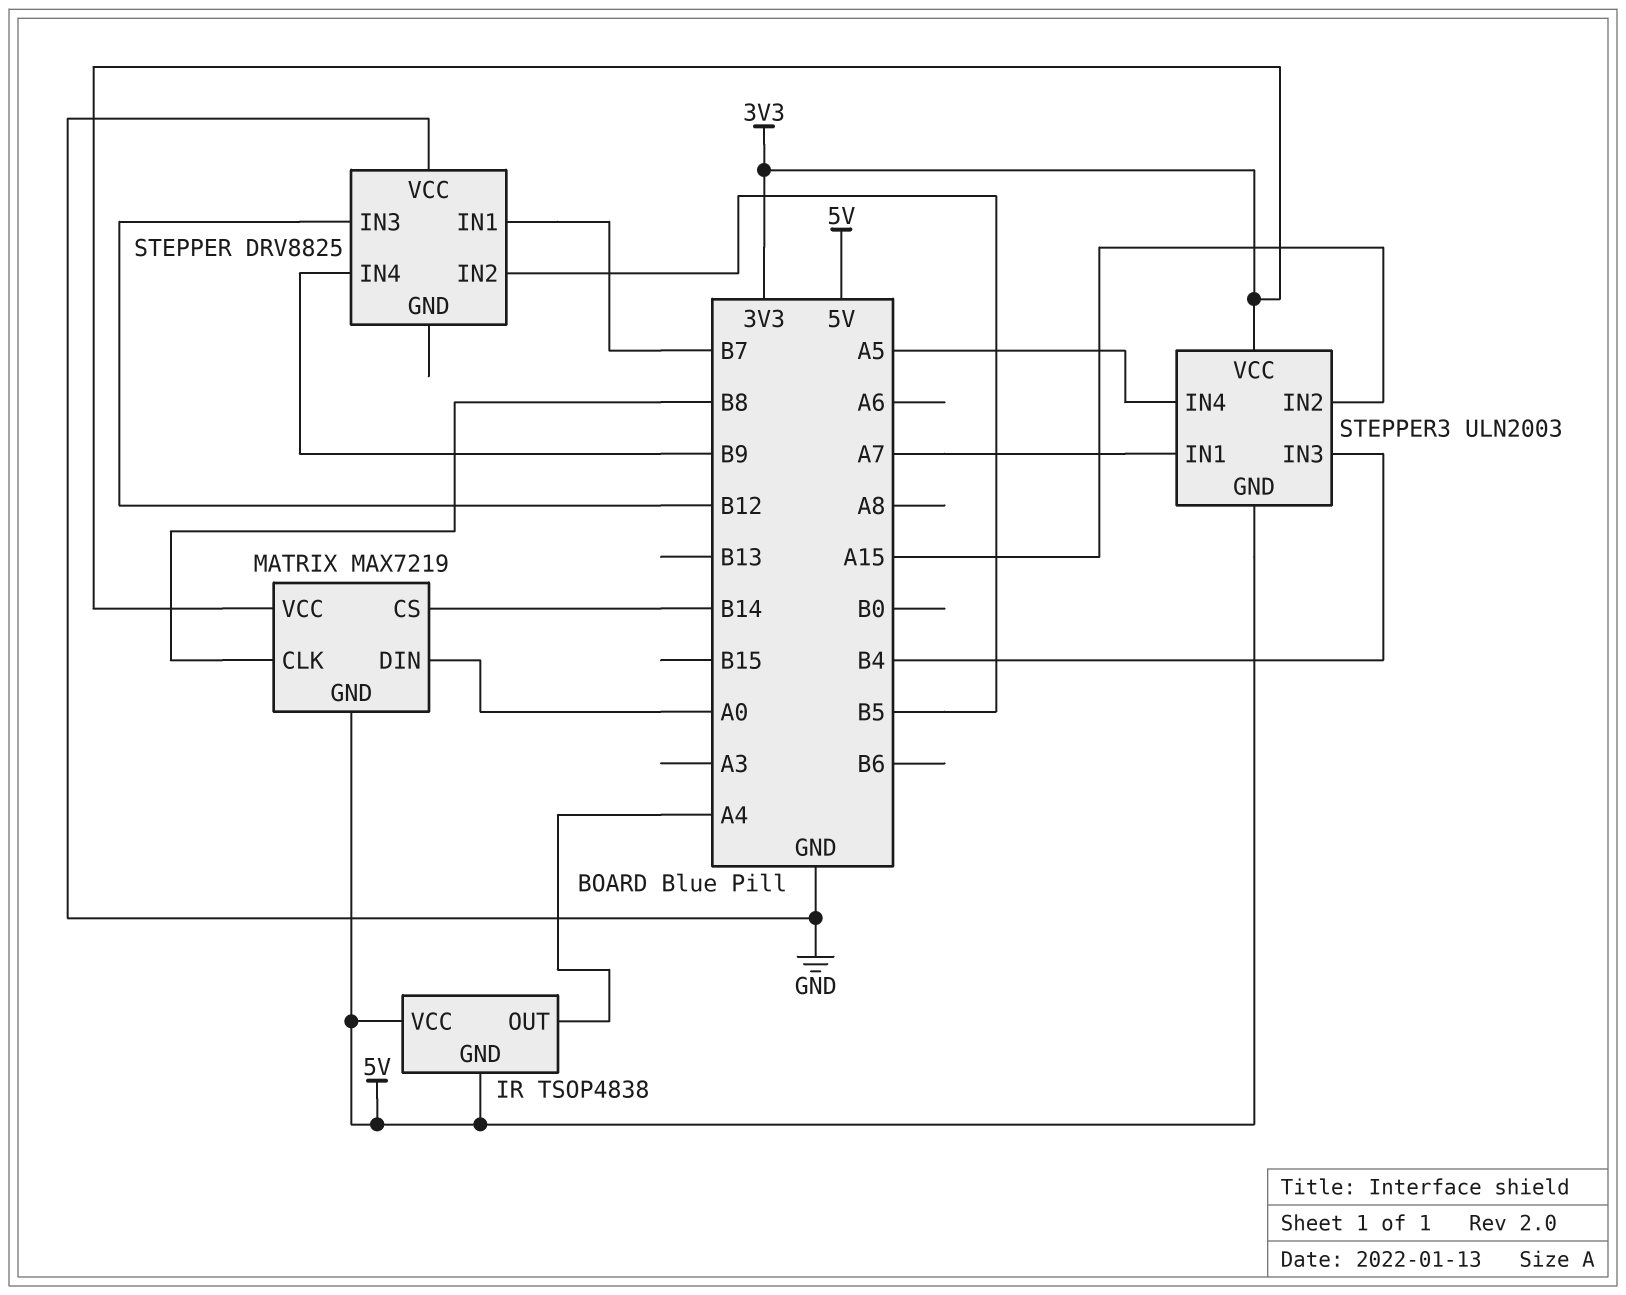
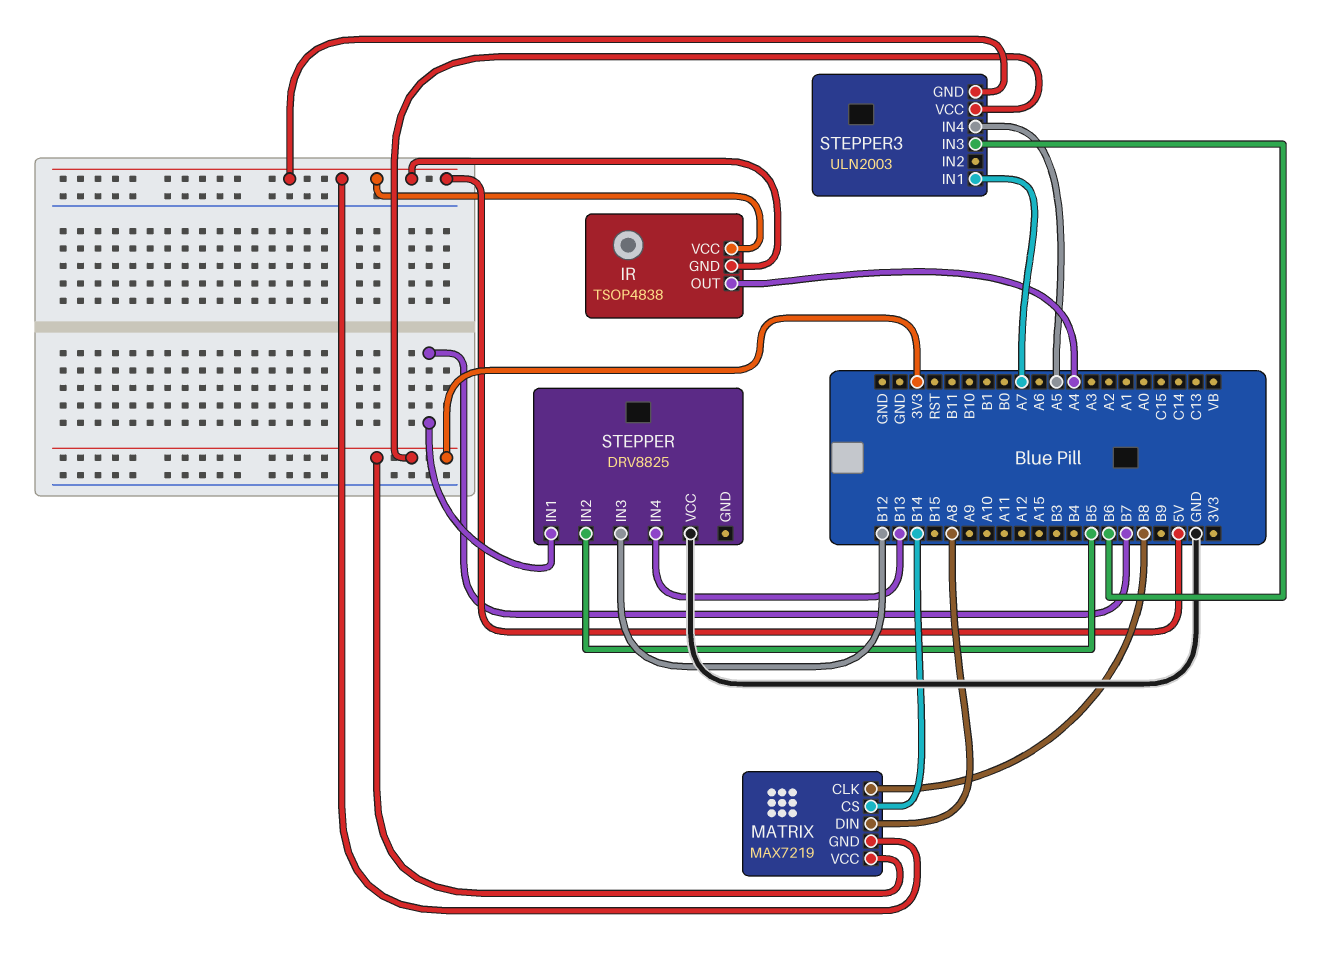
MATRIX pin DIN: A0 -> A8
STEPPER pin IN4: B9 -> B13
STEPPER3 pin IN2: A15 -> none
STEPPER3 pin IN3: B4 -> B6

